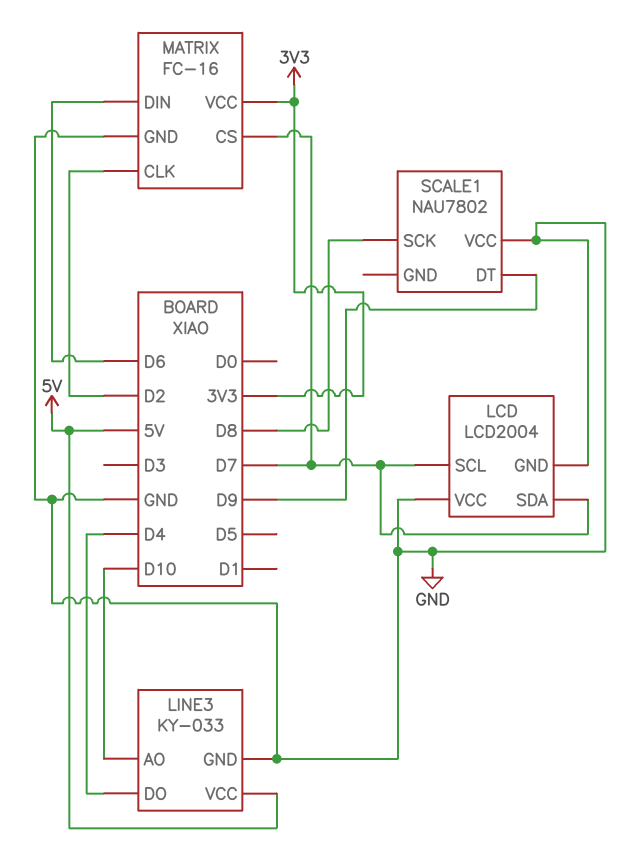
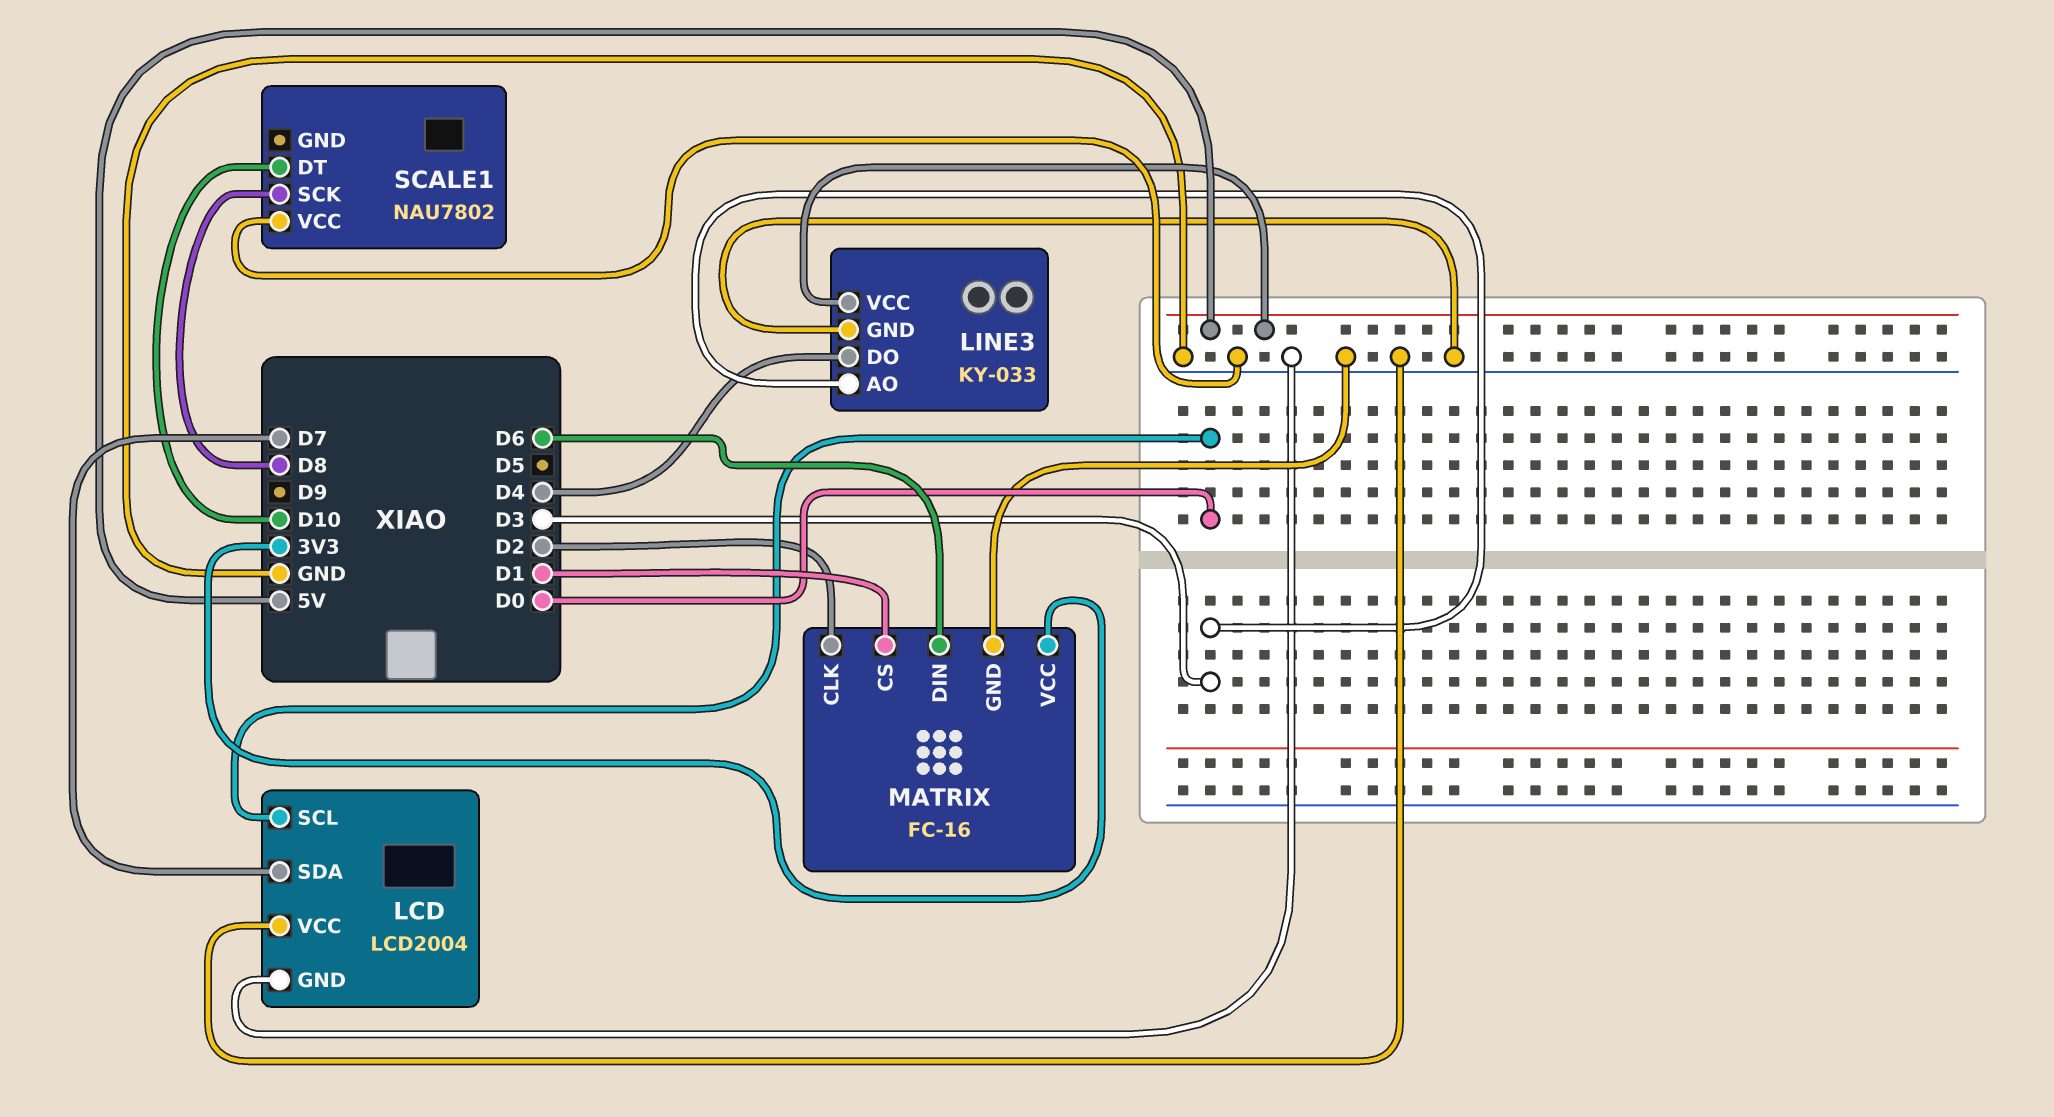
LCD pin SCL: D7 -> D0
LINE3 pin AO: D10 -> D3
MATRIX pin CS: D7 -> D1
SCALE1 pin DT: D9 -> D10

